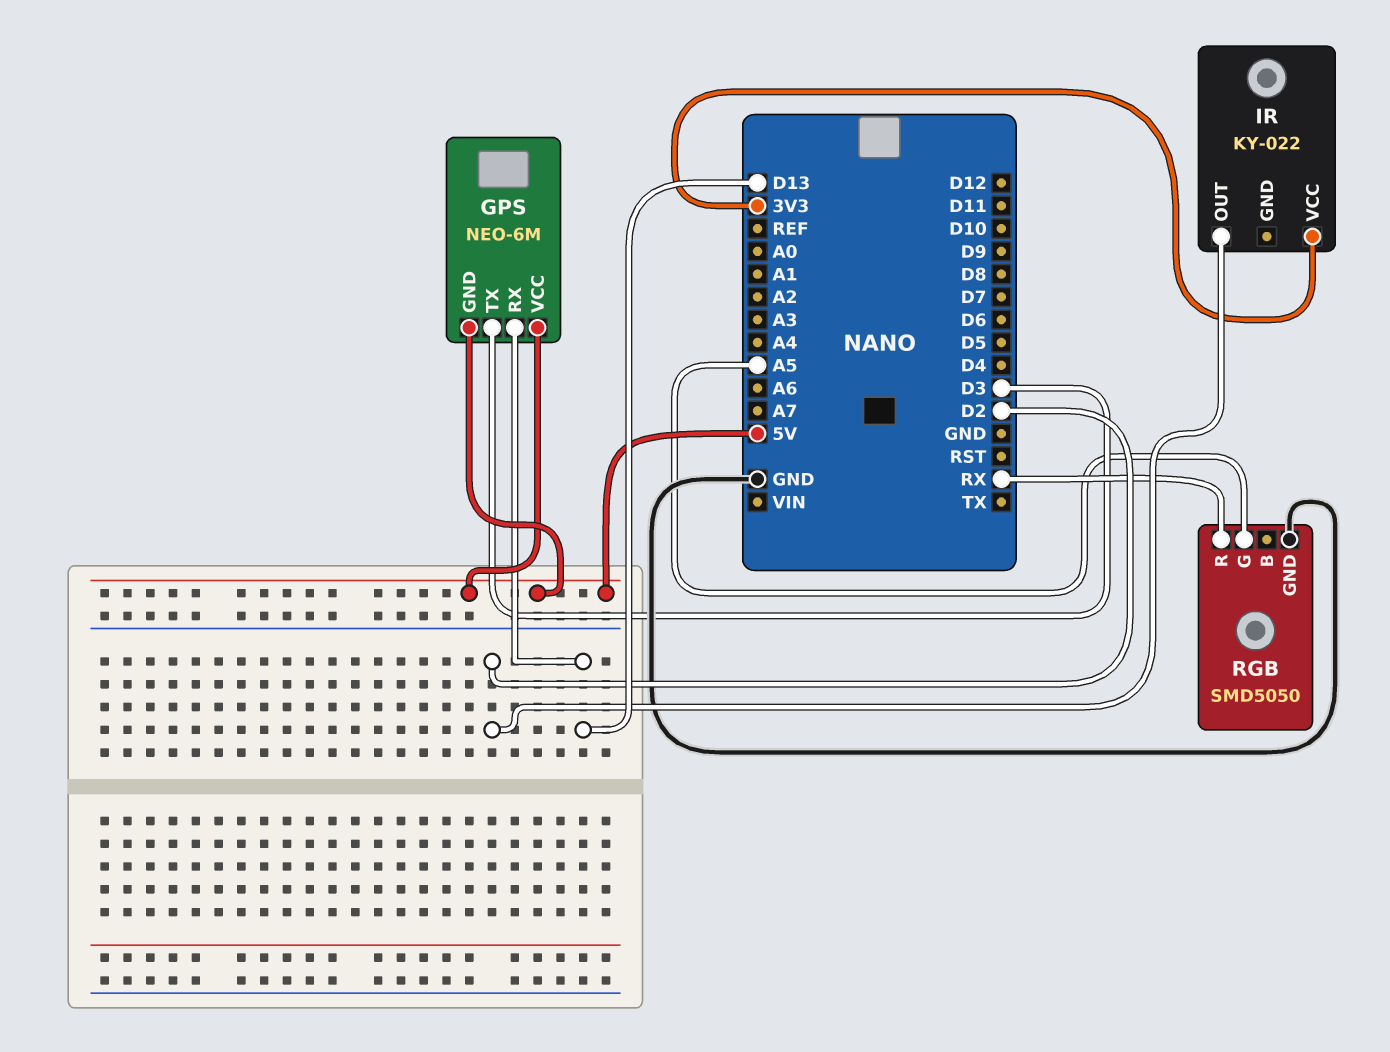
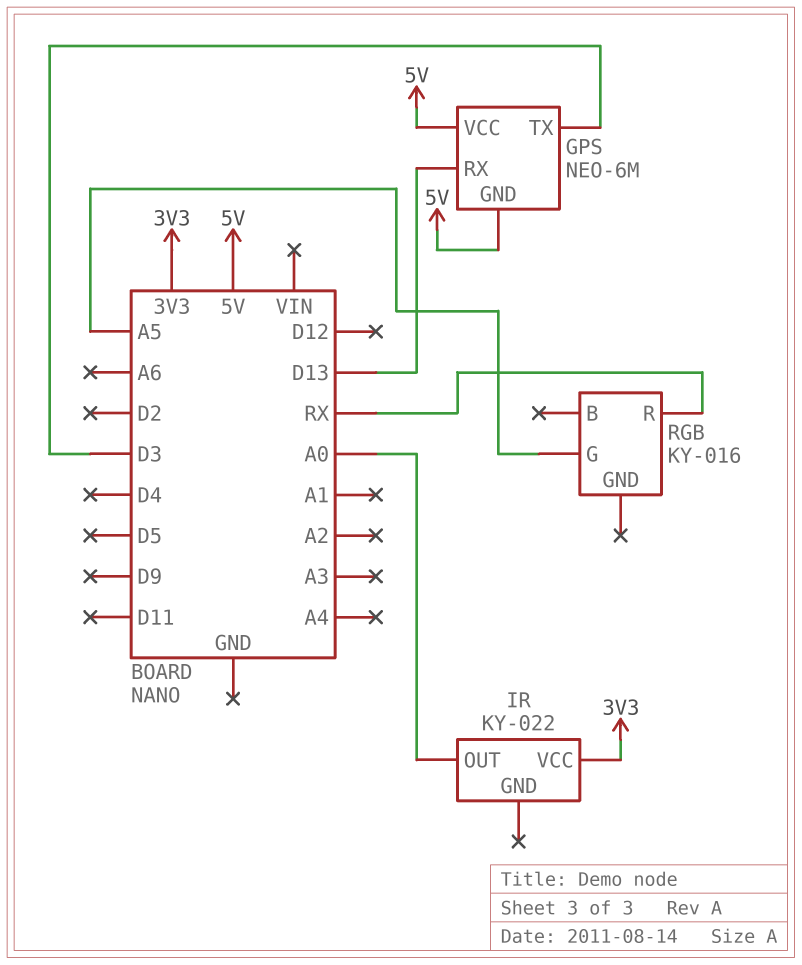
IR pin OUT: D2 -> A0
RGB: SMD5050 -> KY-016
RGB pin GND: GND -> none

